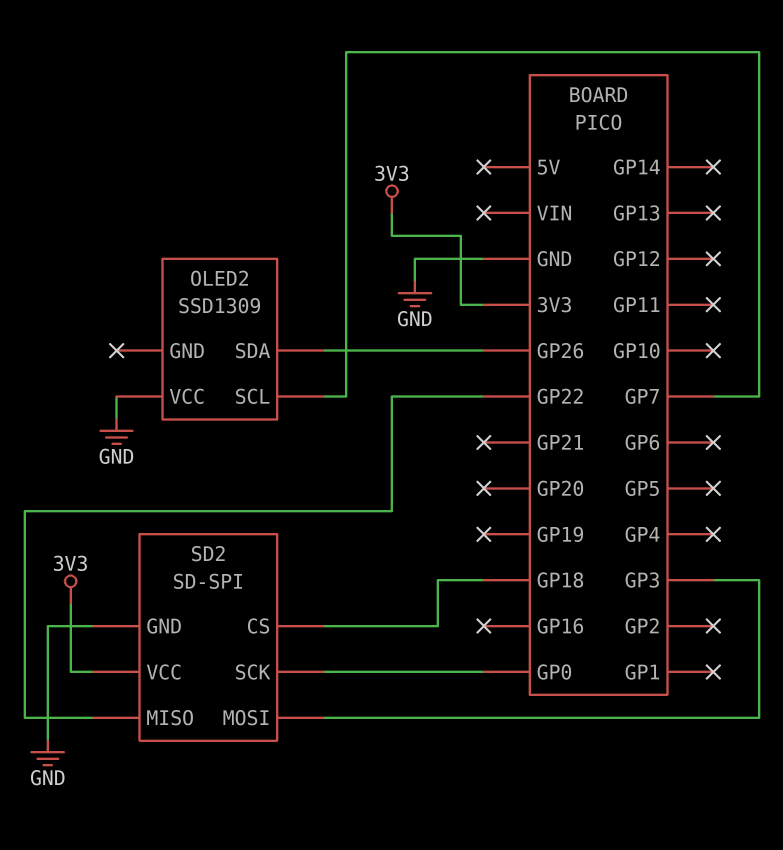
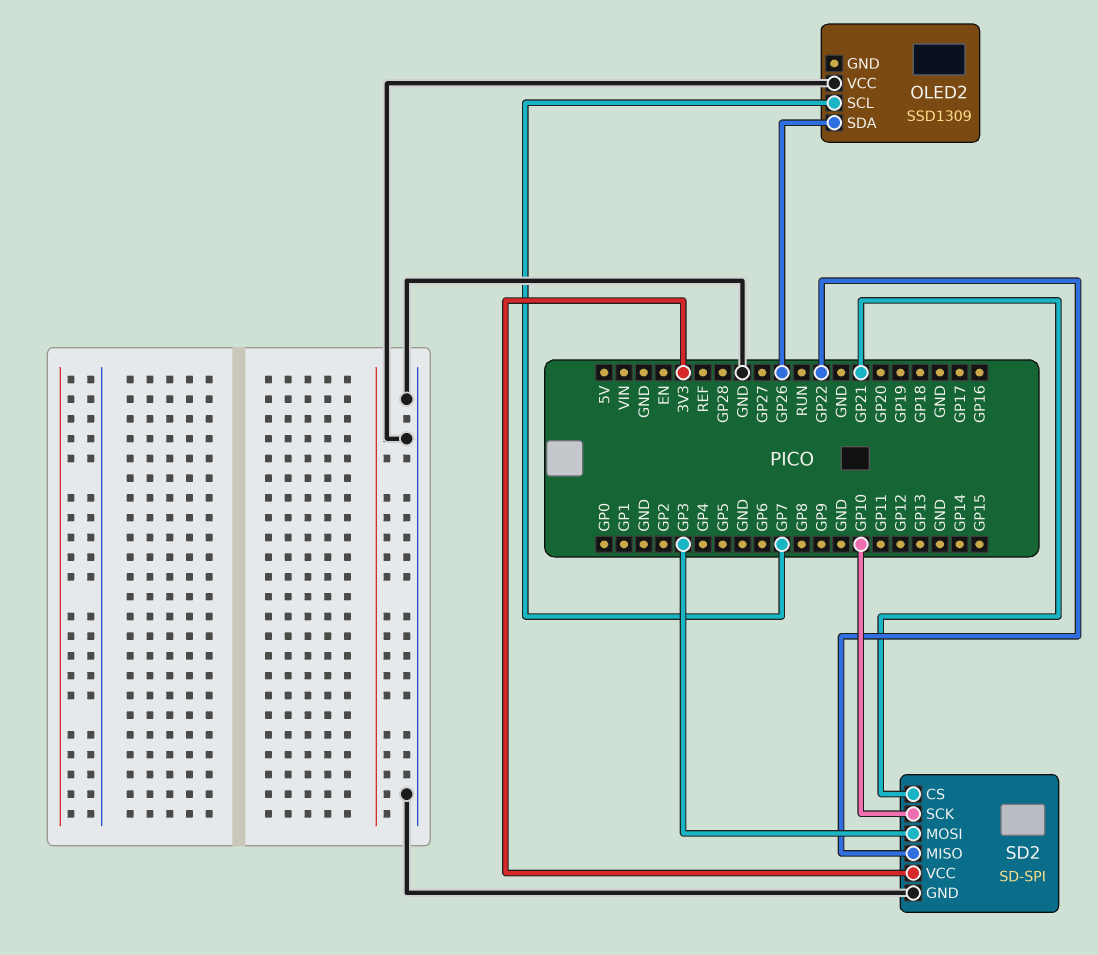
SD2 pin CS: GP18 -> GP21
SD2 pin SCK: GP0 -> GP10

